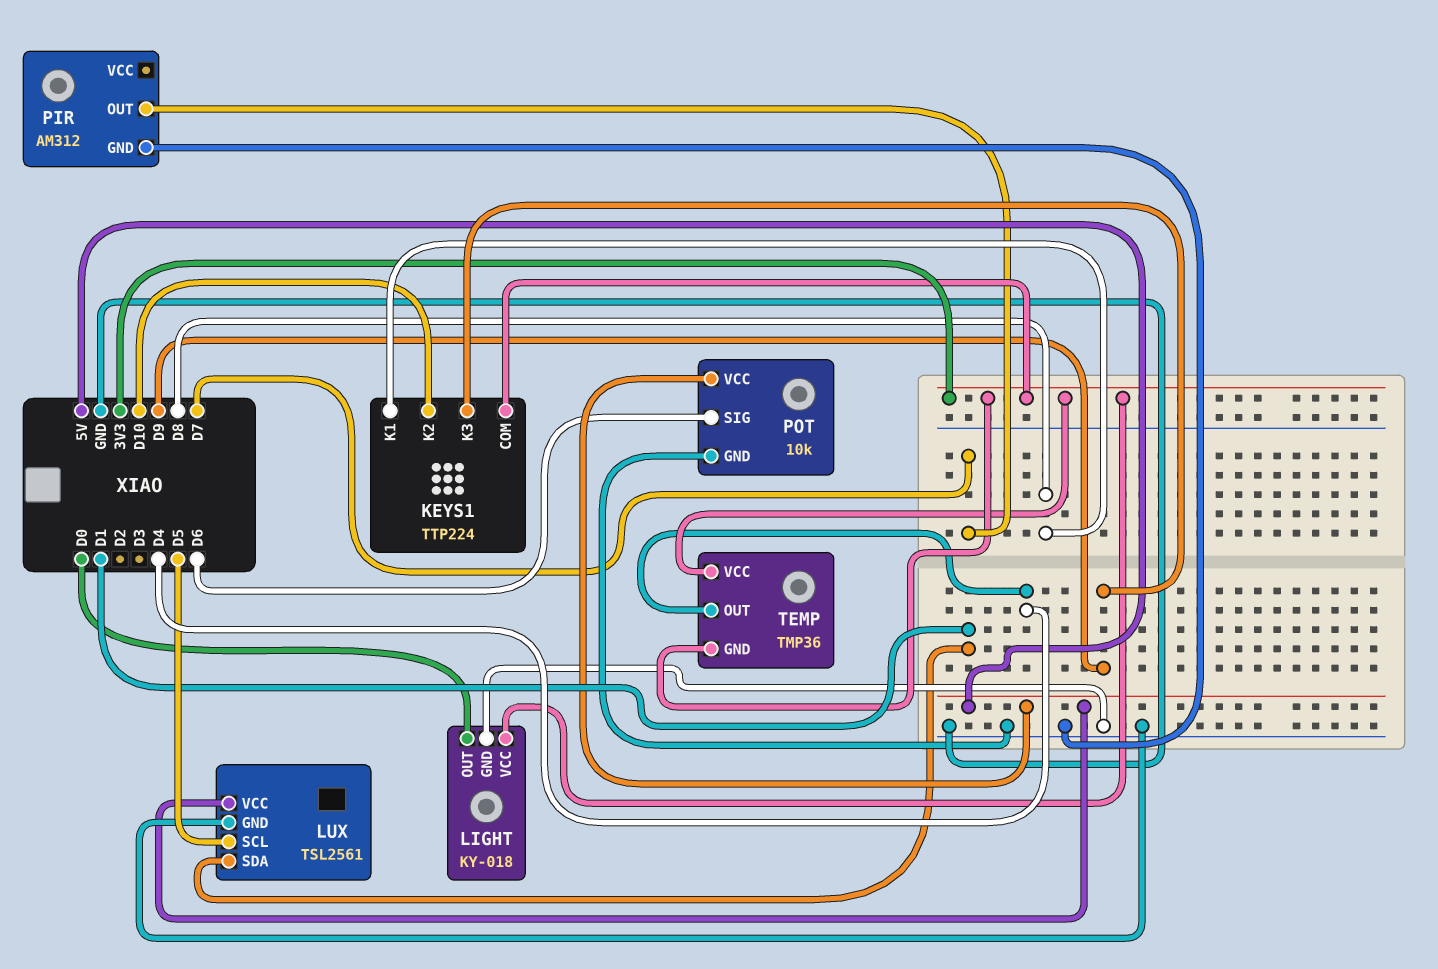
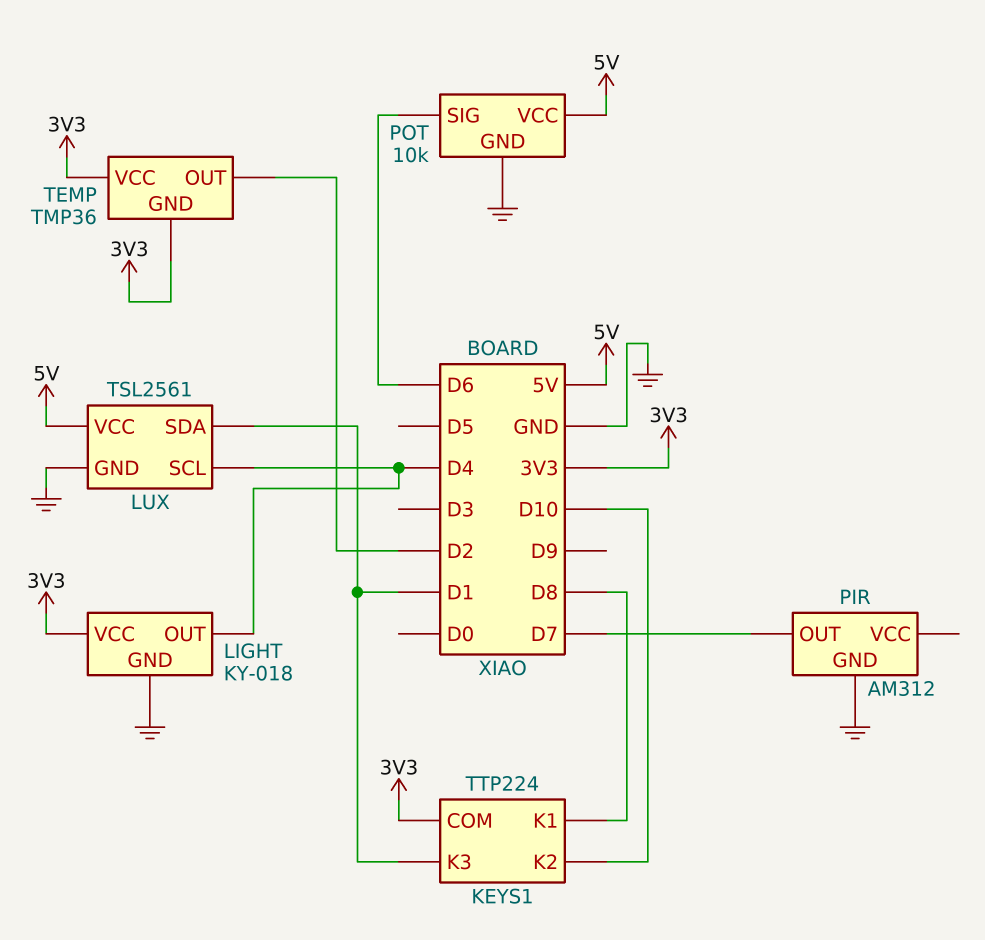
KEYS1 pin K3: D9 -> D1
LIGHT pin OUT: D0 -> D4
LUX pin SCL: D5 -> D4
TEMP pin OUT: D4 -> D2

